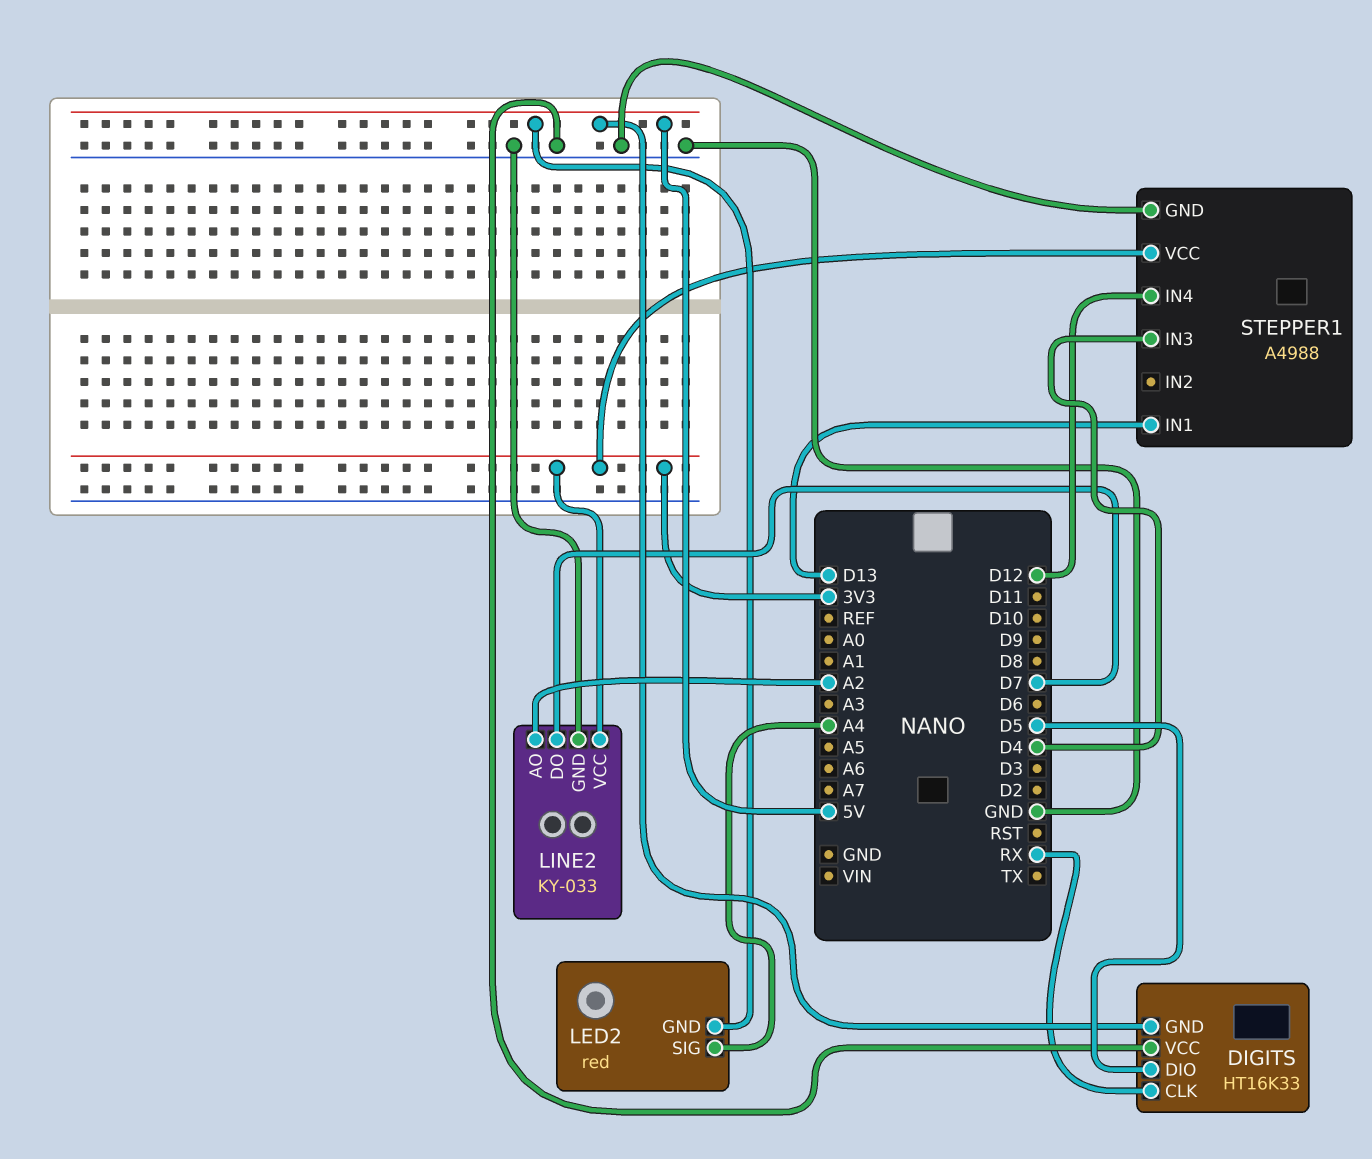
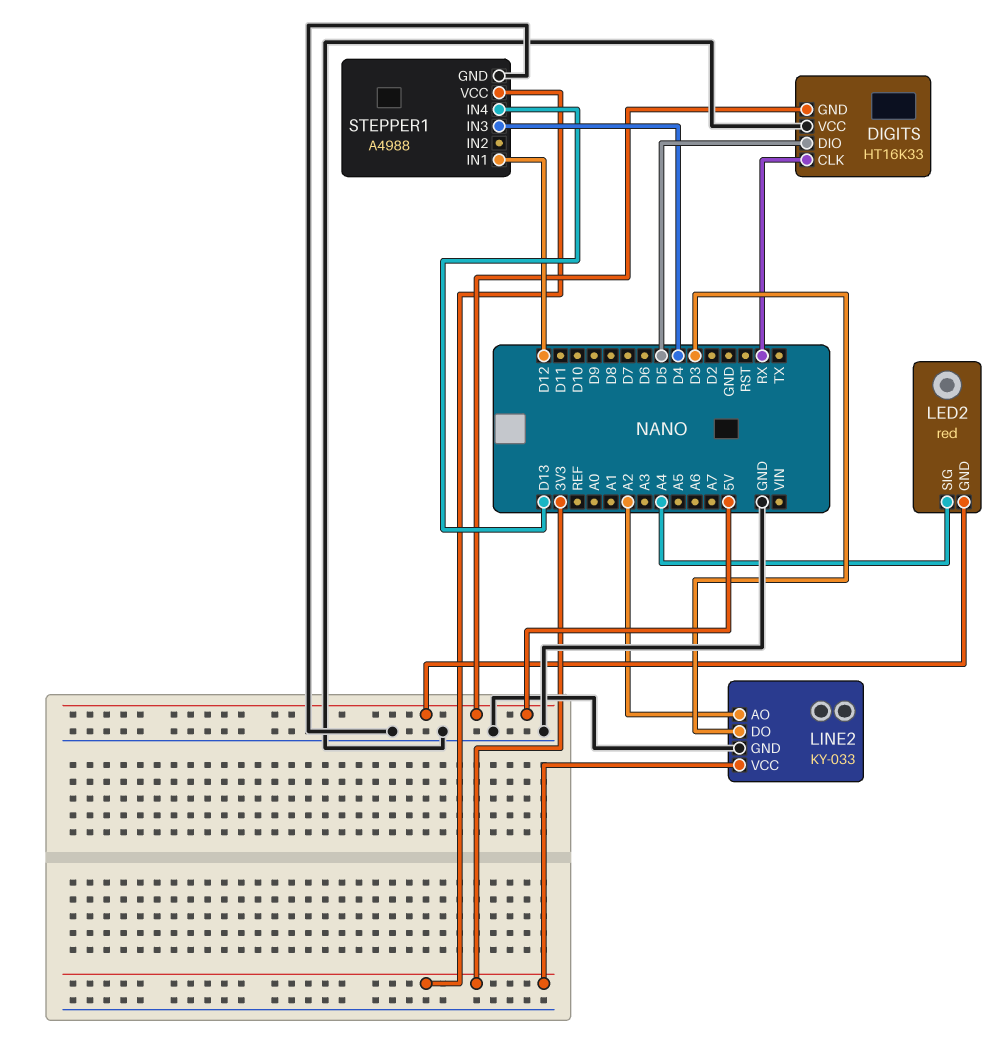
LINE2 pin DO: D7 -> D3
STEPPER1 pin IN1: D13 -> D12
STEPPER1 pin IN4: D12 -> D13

